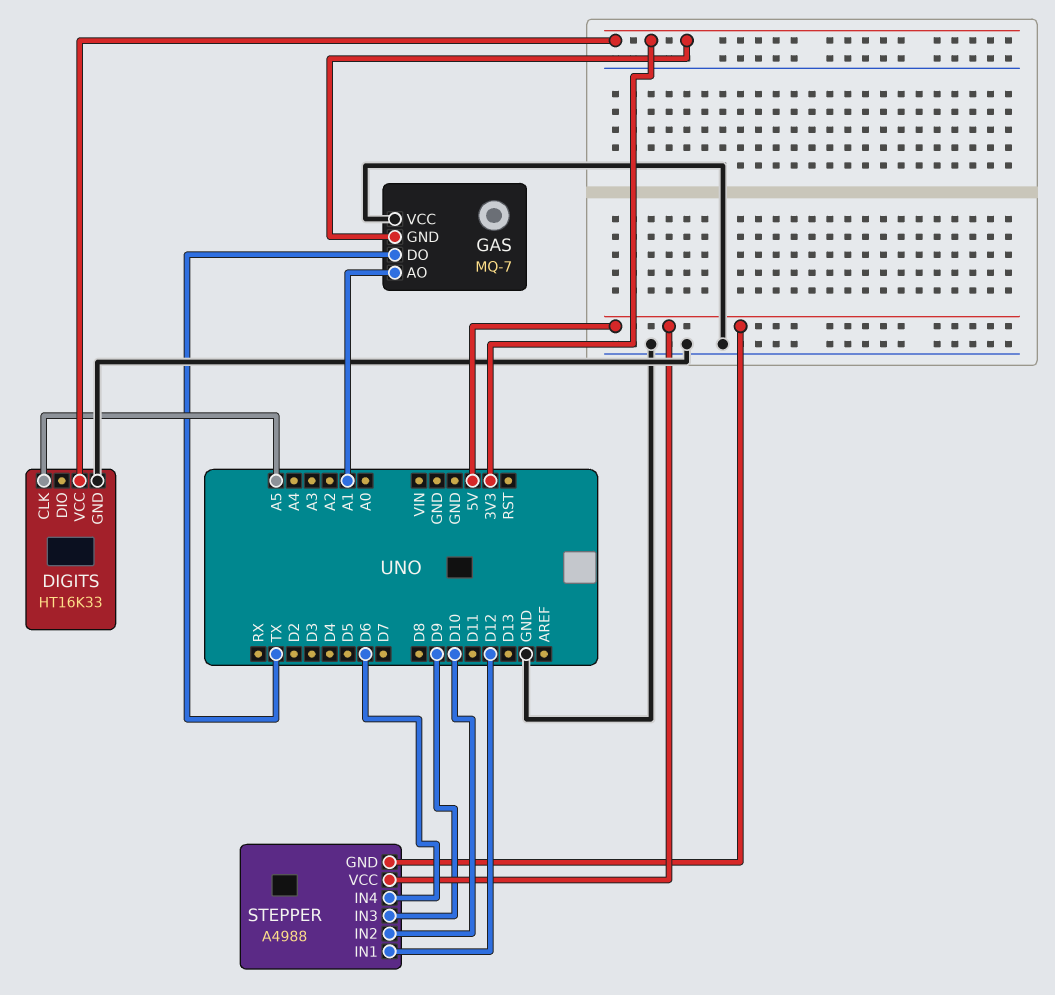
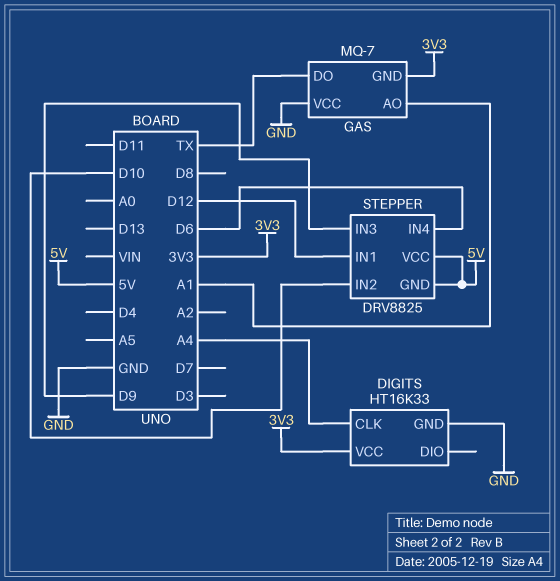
DIGITS pin CLK: A5 -> A4
STEPPER: A4988 -> DRV8825

